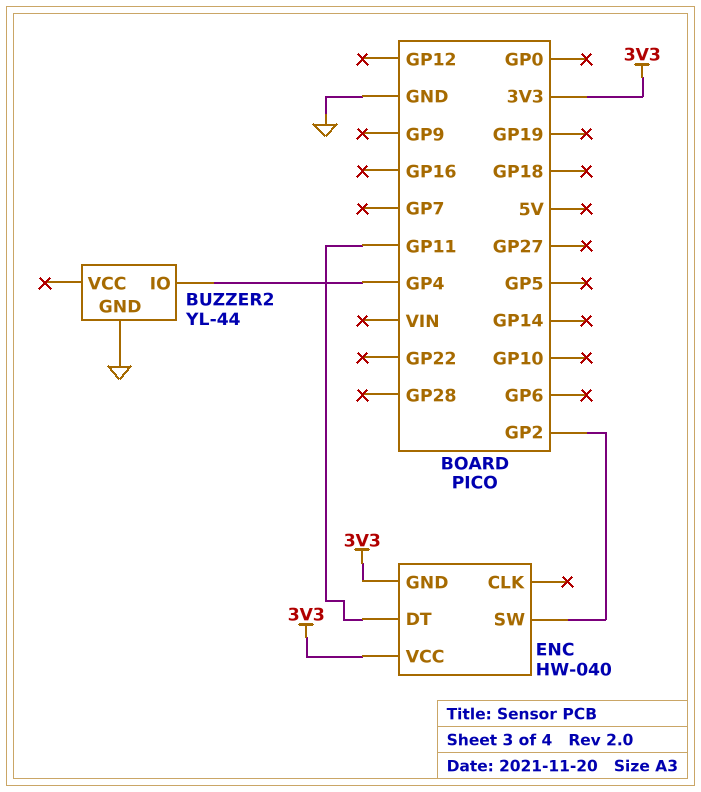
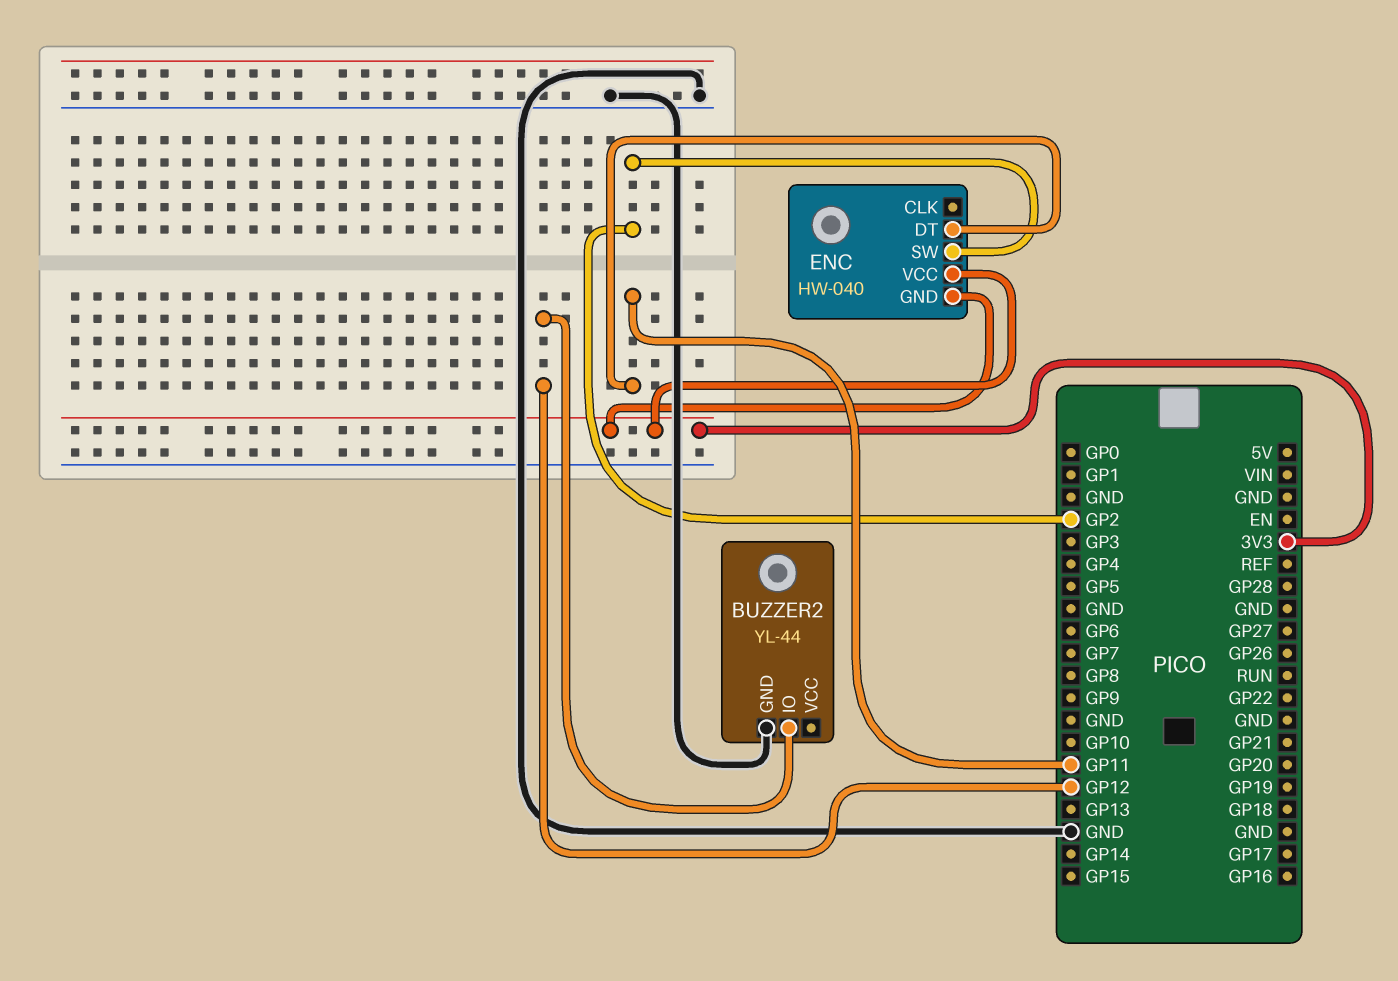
BUZZER2 pin IO: GP4 -> GP12

